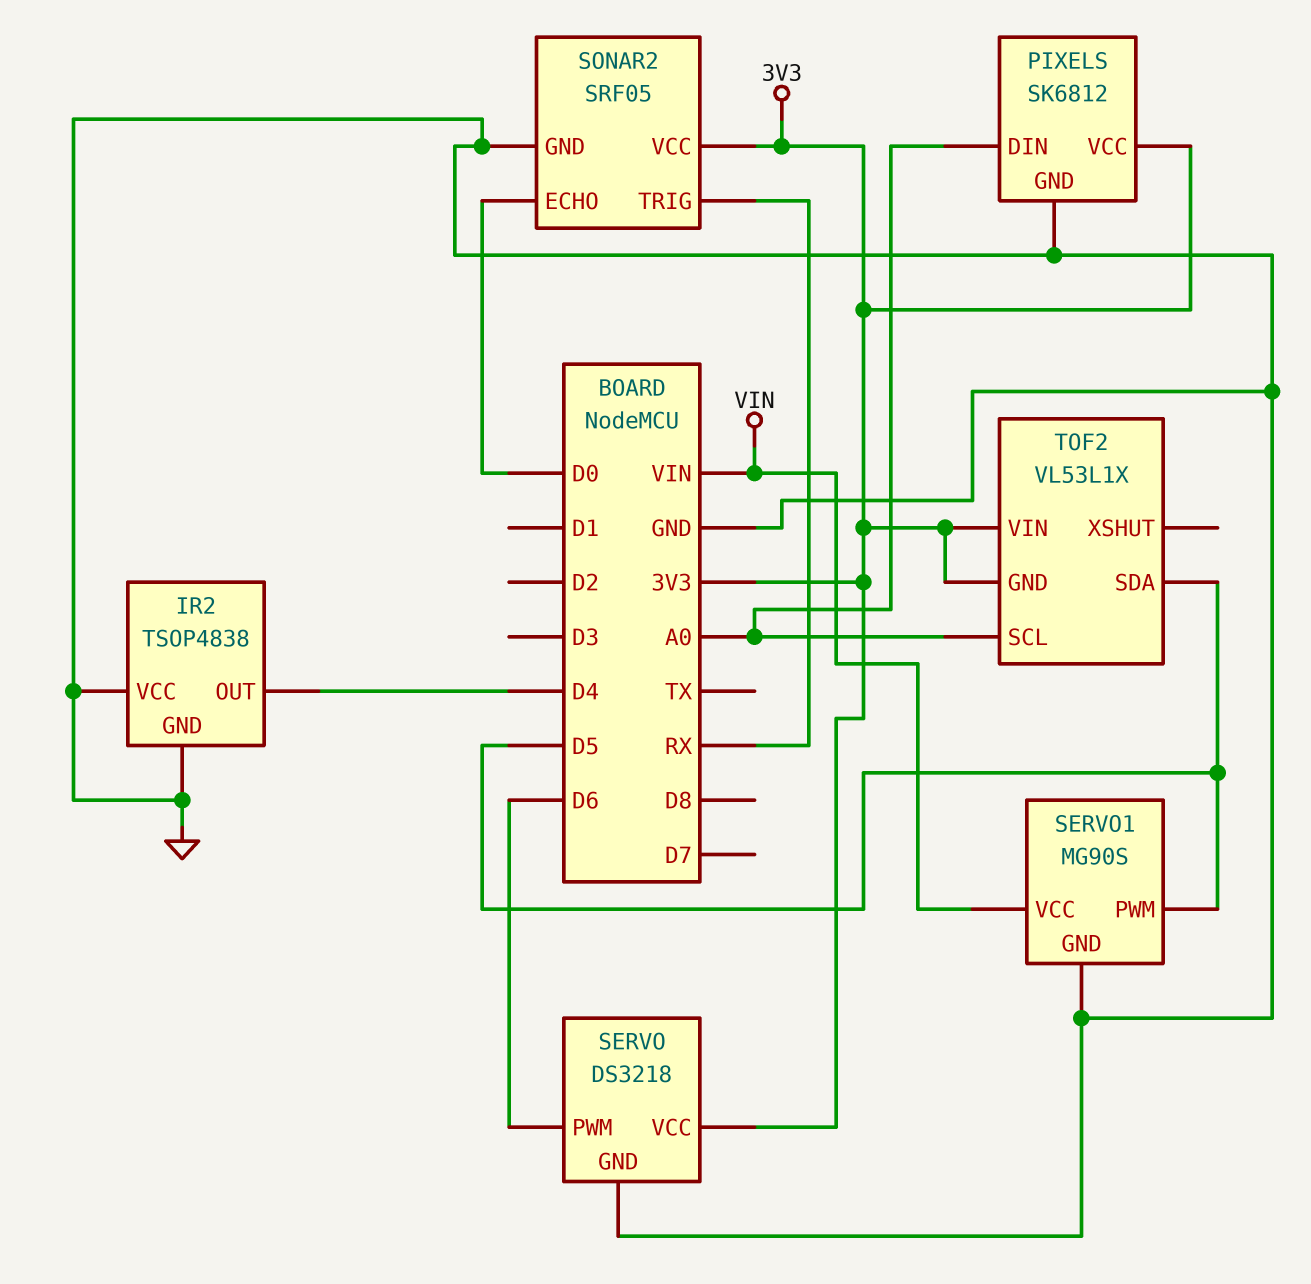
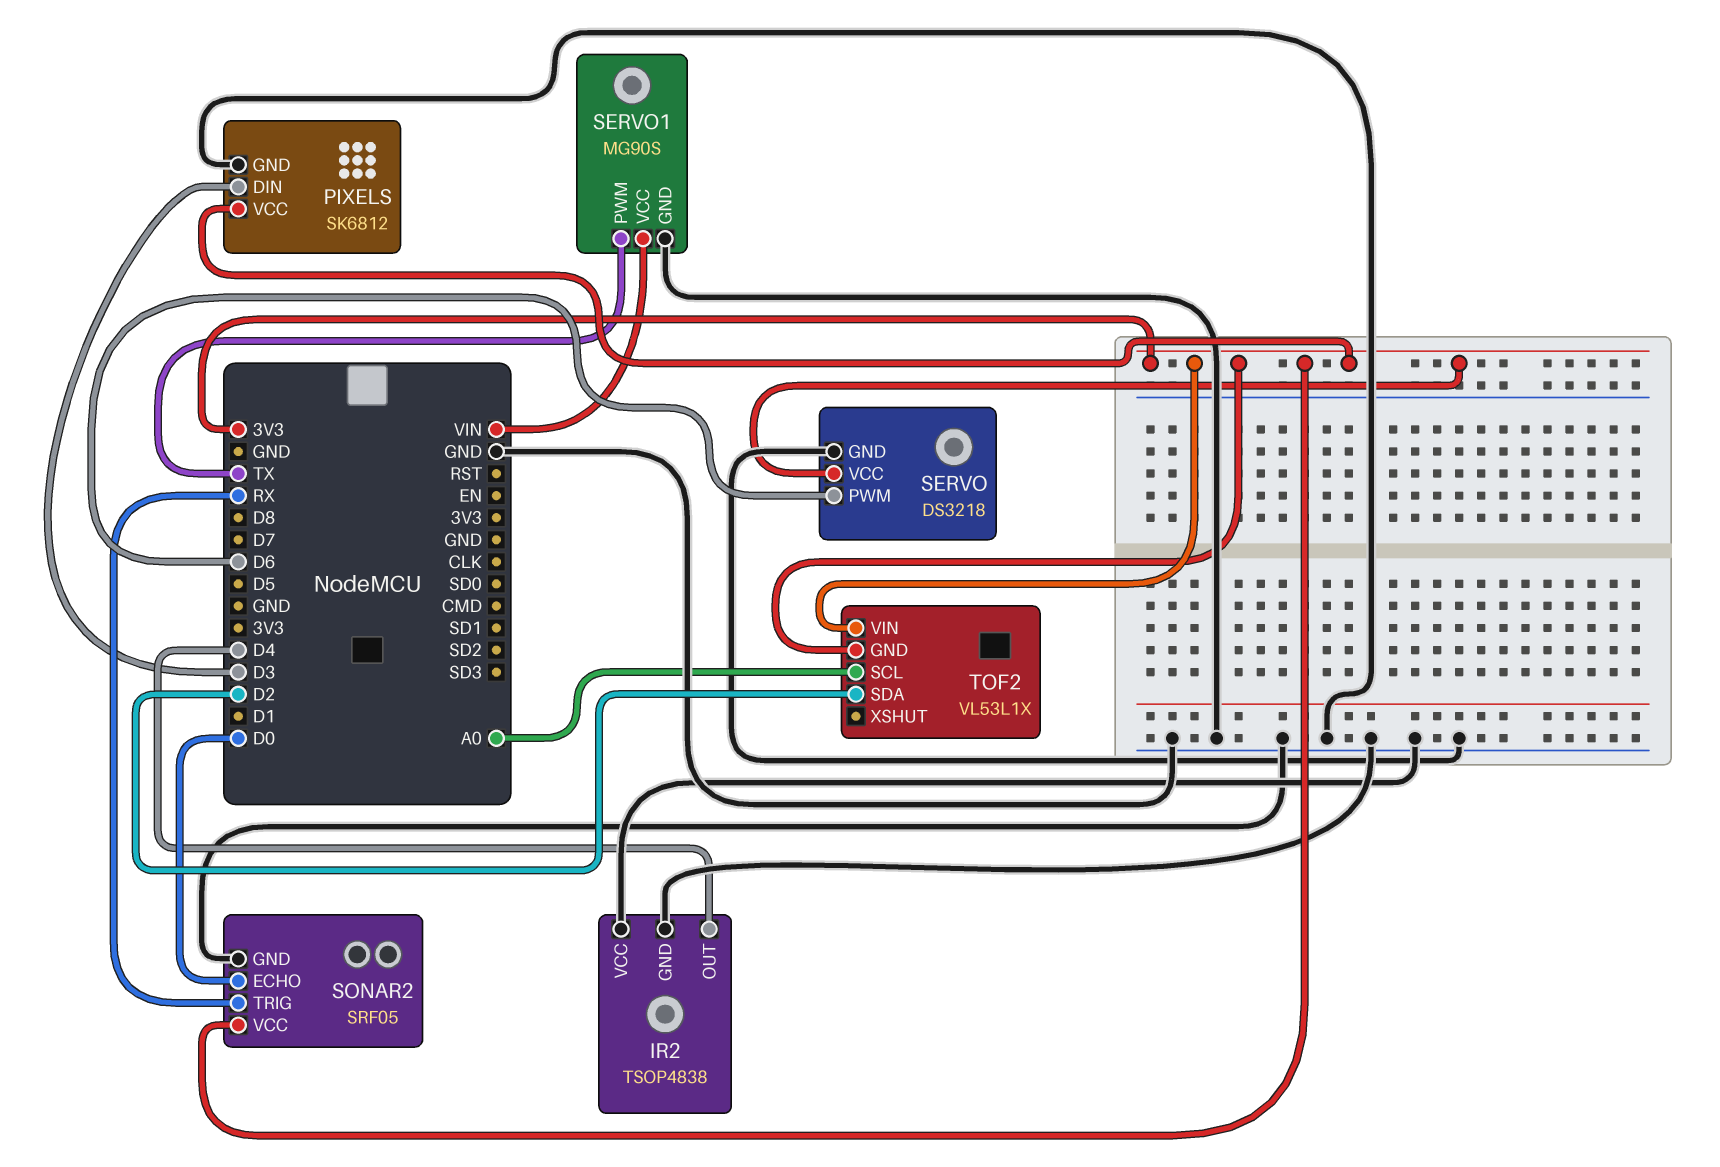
PIXELS pin DIN: A0 -> D3
SERVO1 pin PWM: D5 -> TX
TOF2 pin SDA: D5 -> D2

